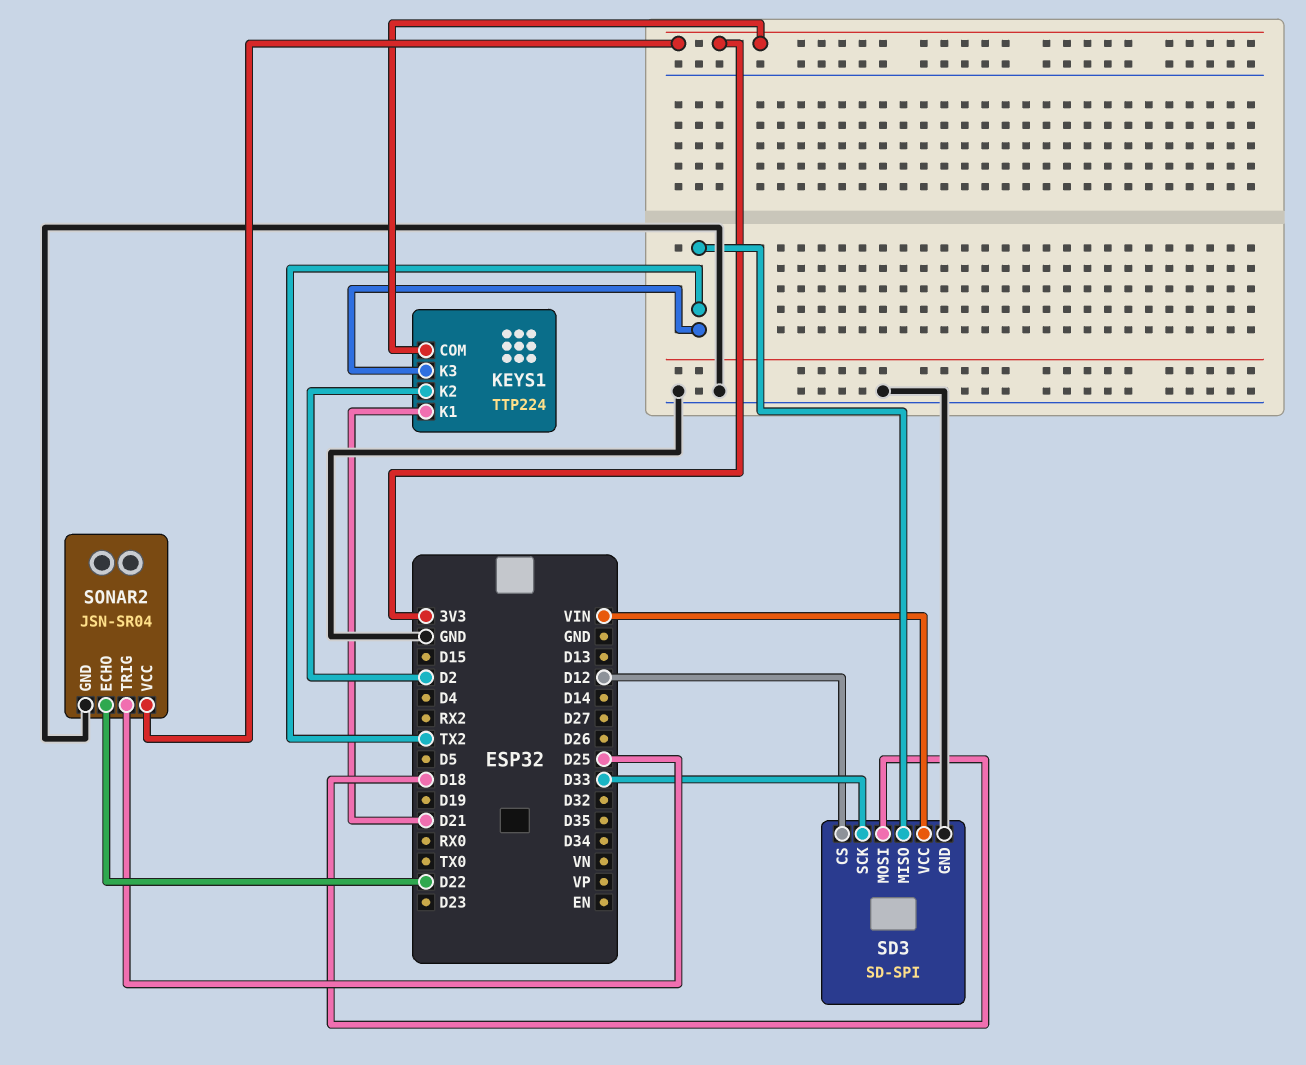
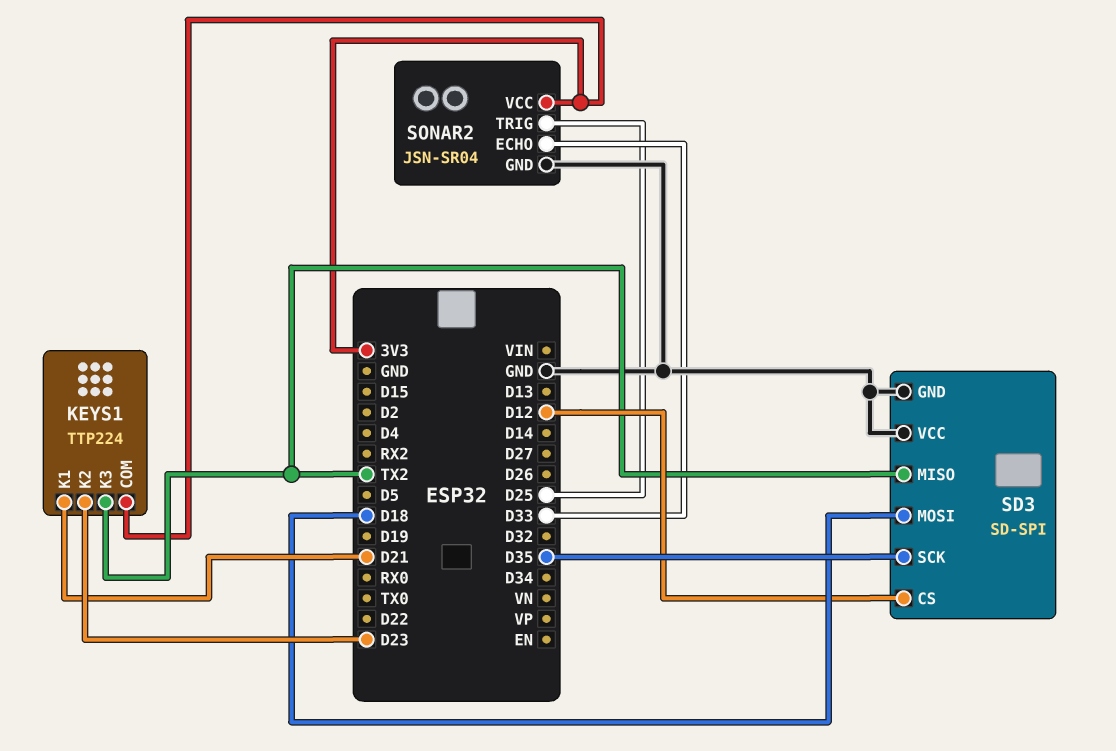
KEYS1 pin K2: D2 -> D23
SD3 pin SCK: D33 -> D35
SD3 pin VCC: VIN -> GND
SONAR2 pin ECHO: D22 -> D33

